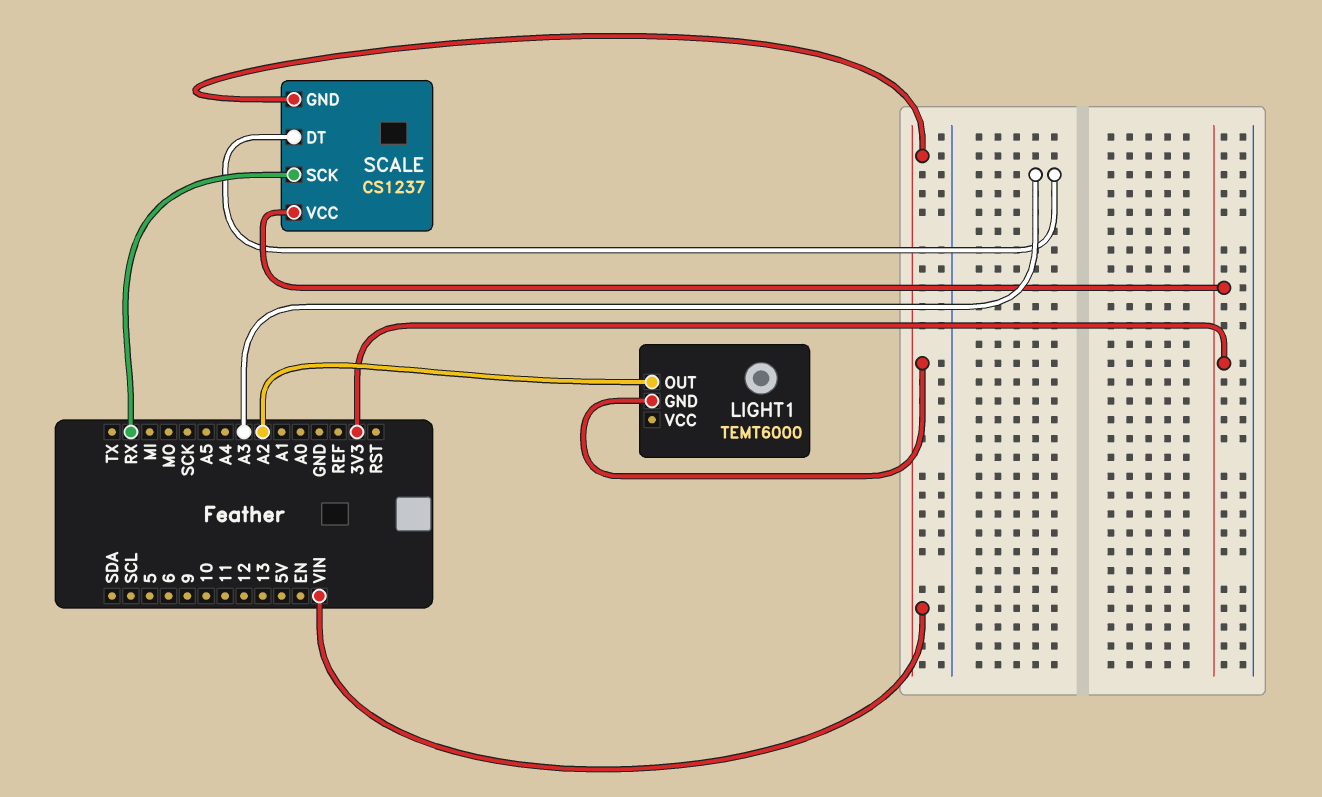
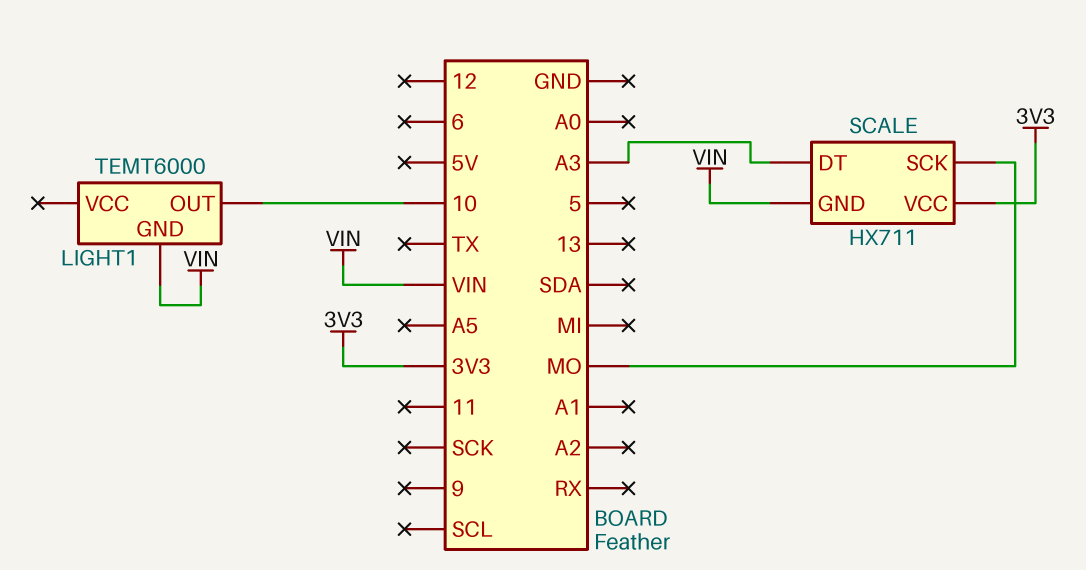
LIGHT1 pin OUT: A2 -> 10
SCALE: CS1237 -> HX711
SCALE pin SCK: RX -> MO

